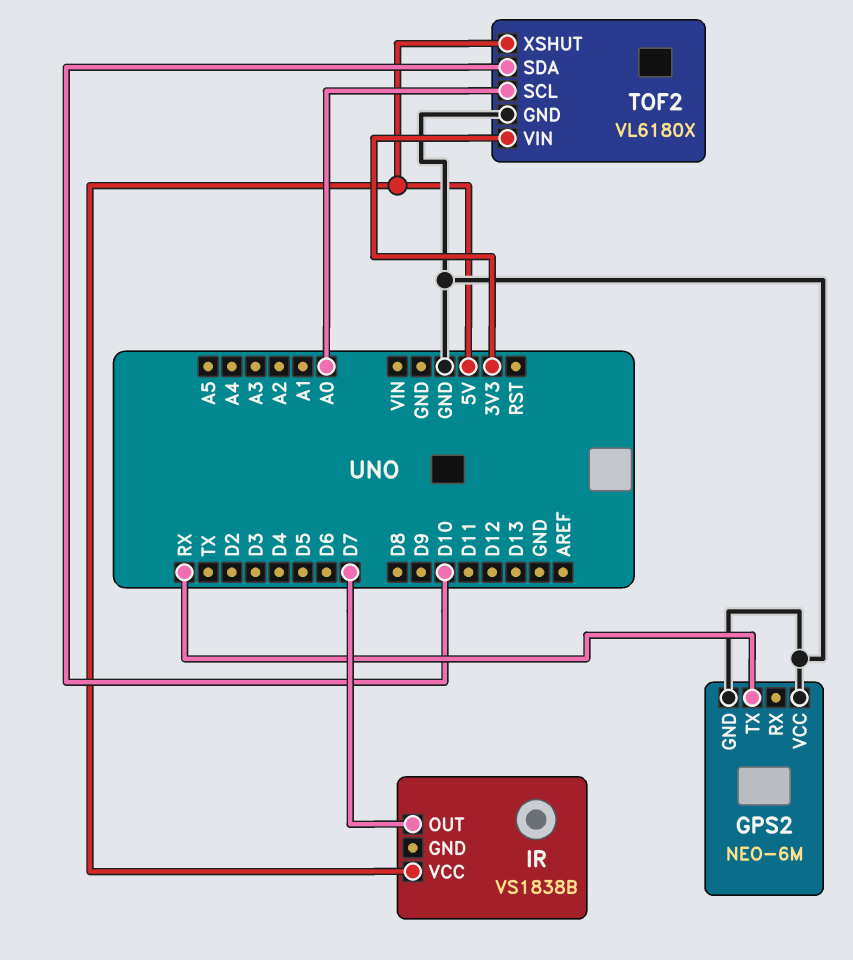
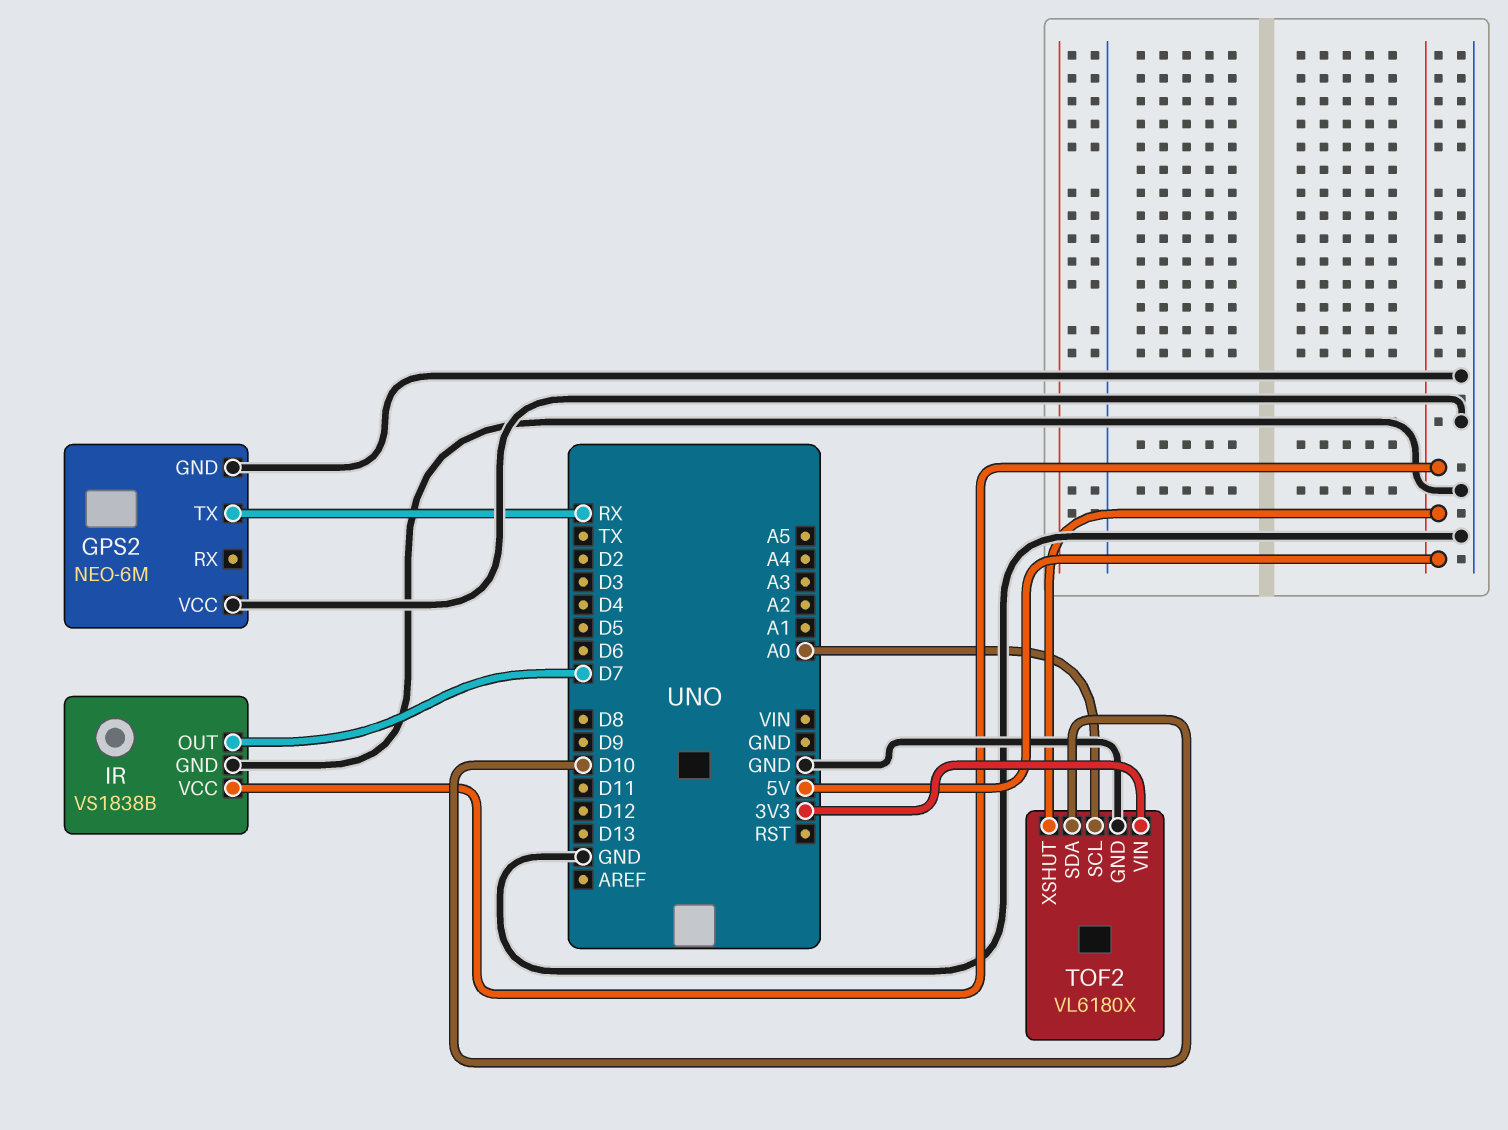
IR pin GND: none -> GND

